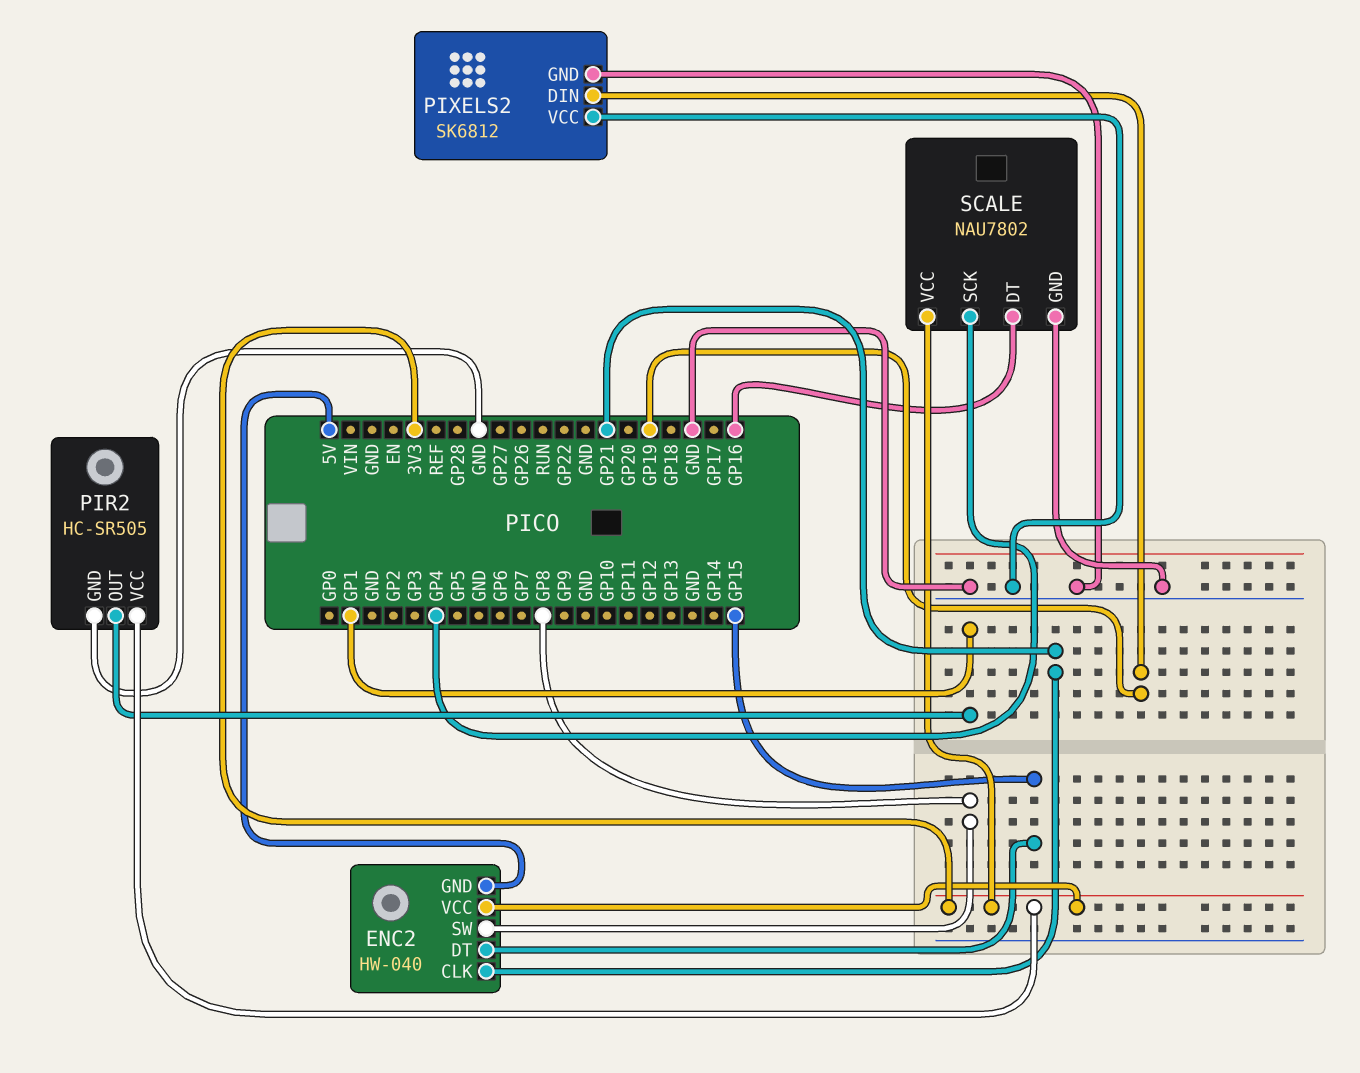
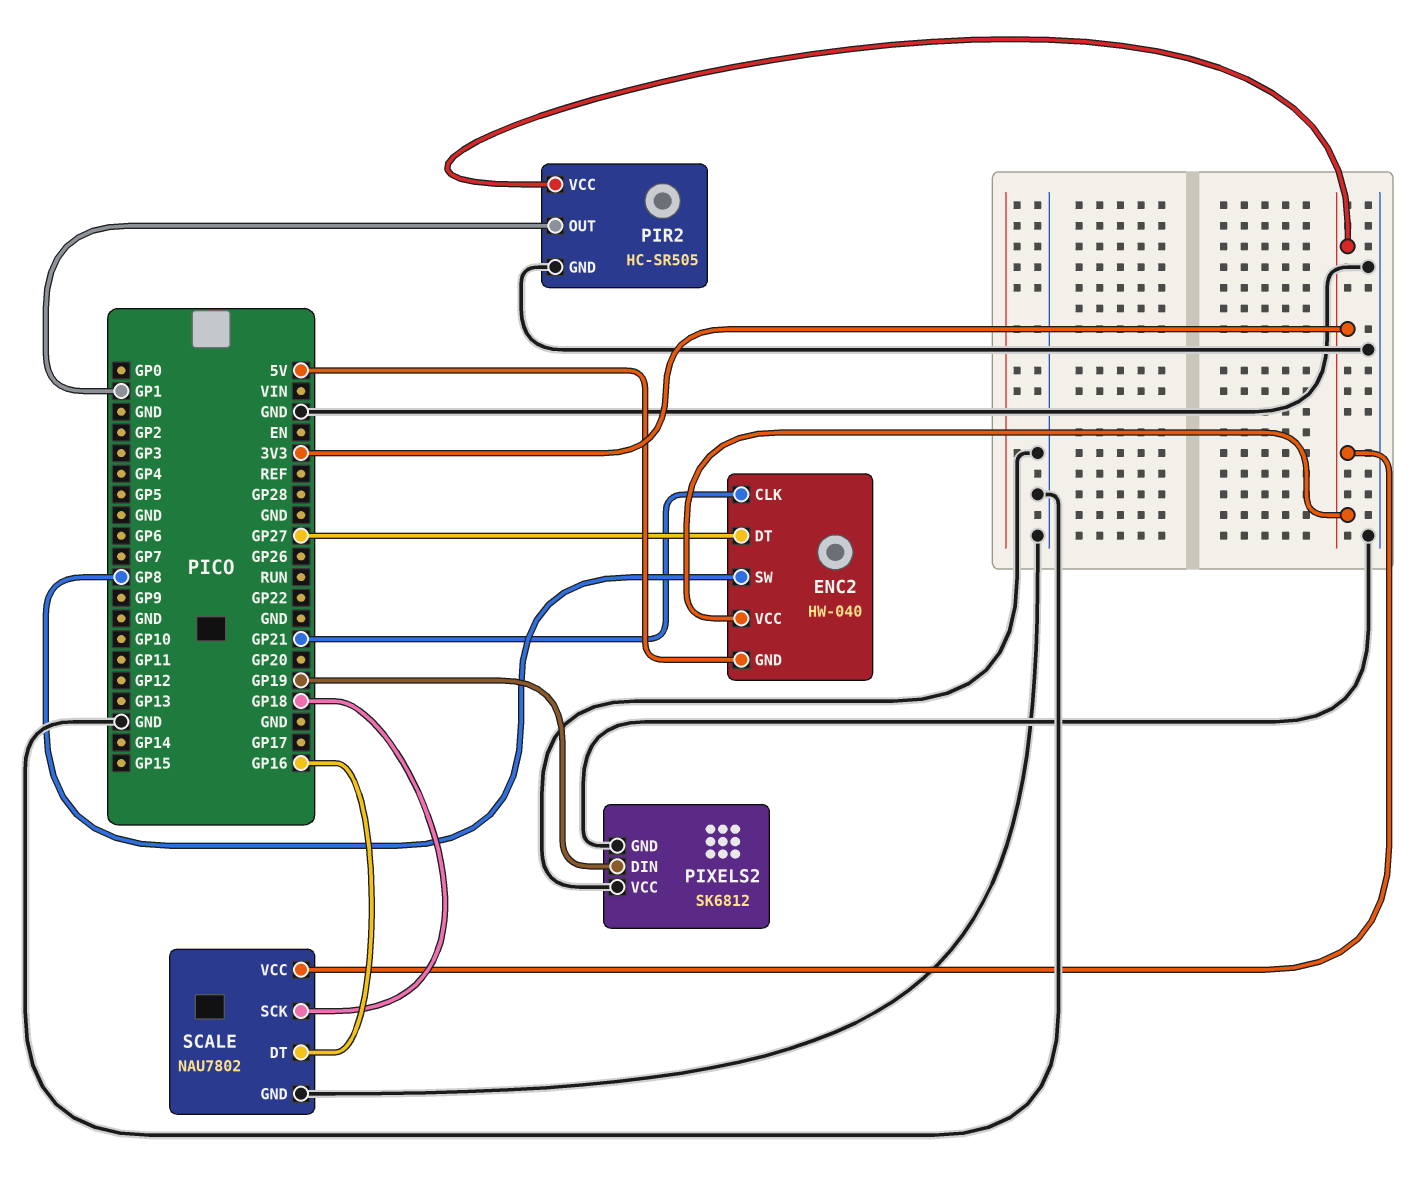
ENC2 pin DT: GP15 -> GP27
SCALE pin SCK: GP4 -> GP18

